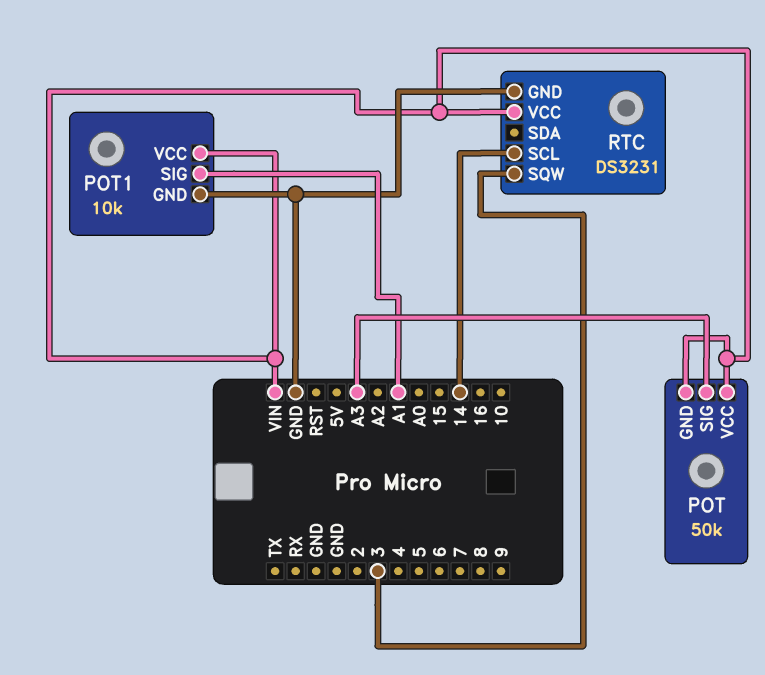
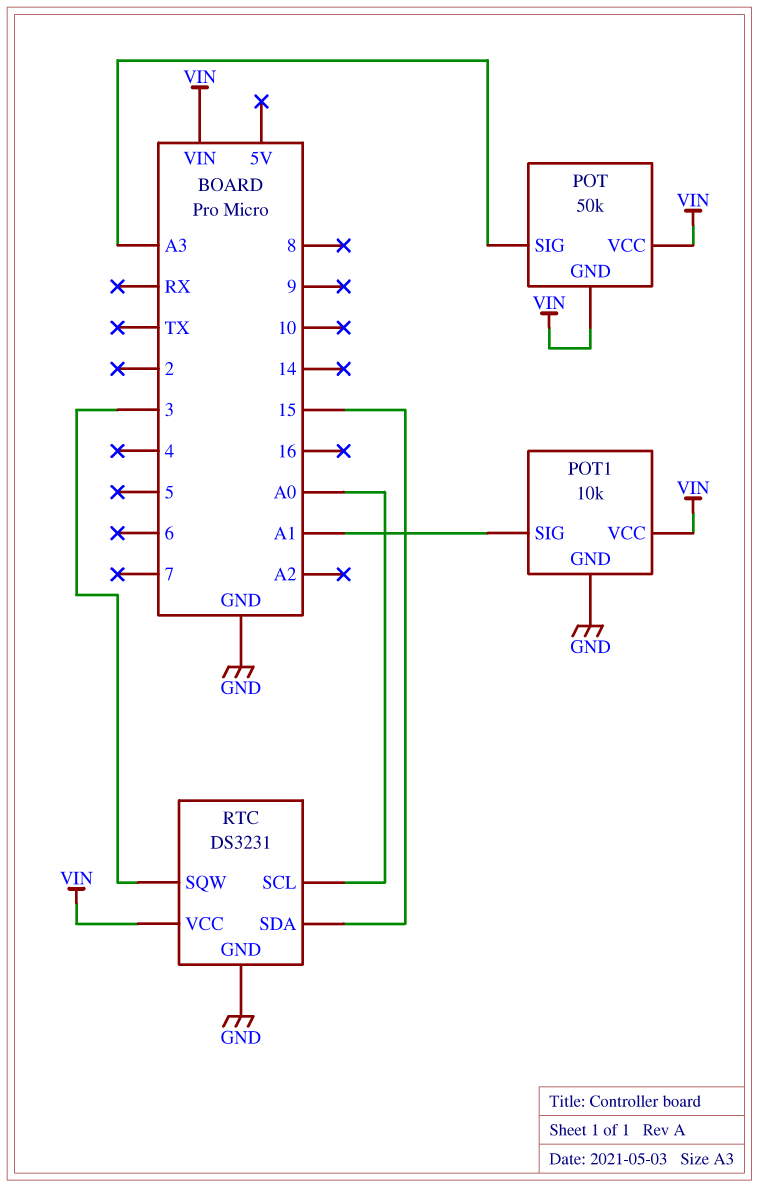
RTC pin SCL: 14 -> A0
RTC pin SDA: none -> 15

